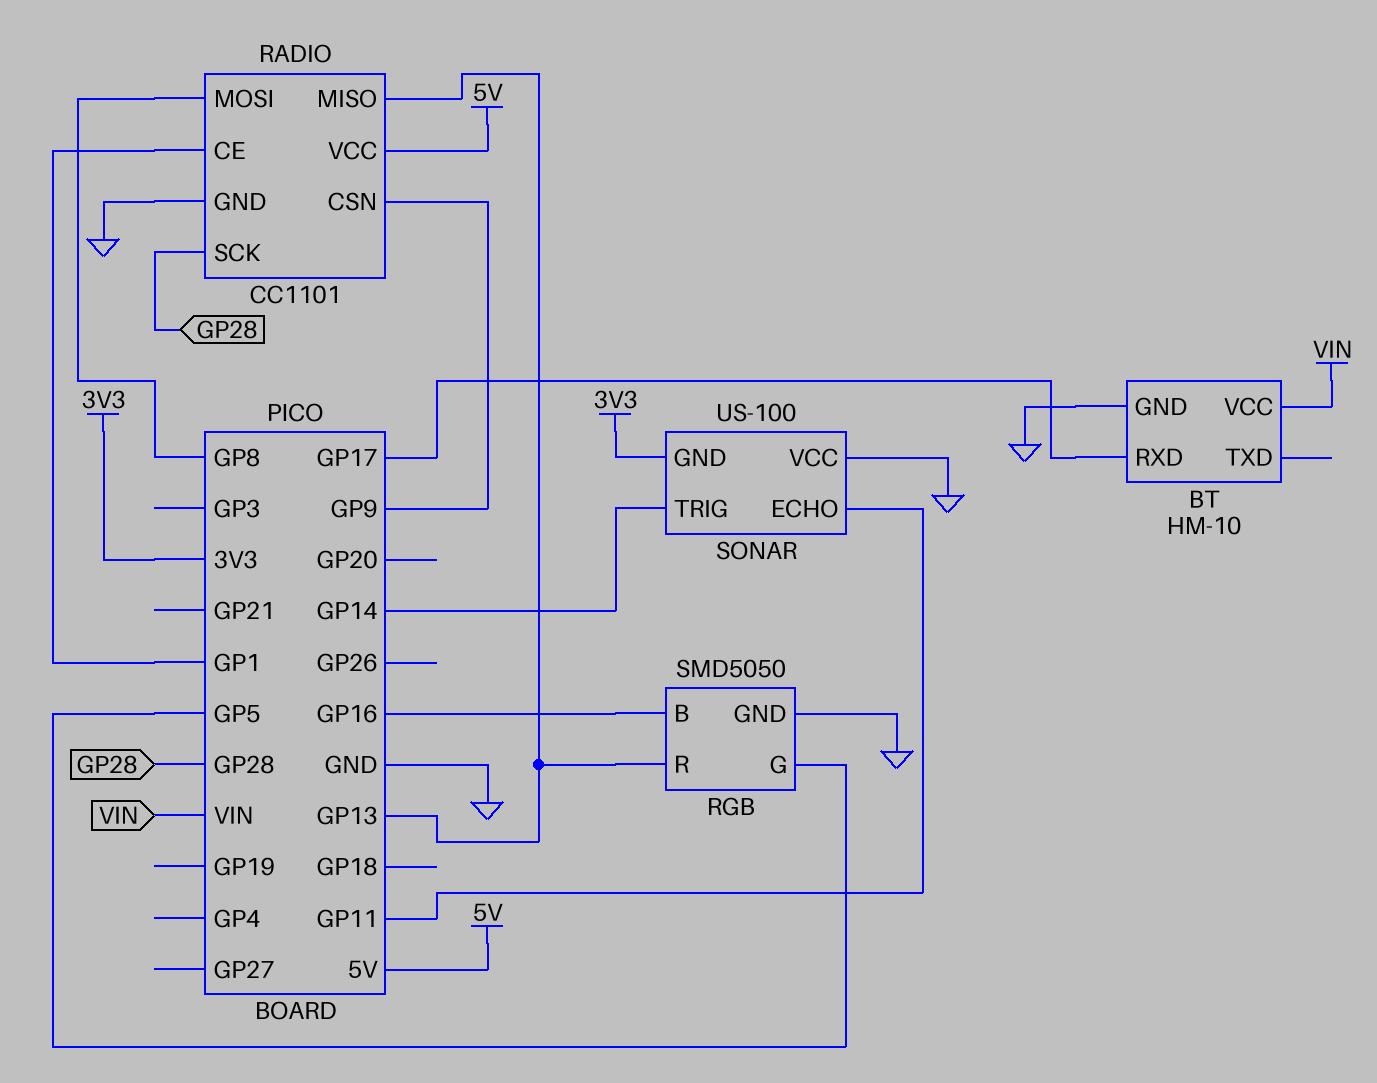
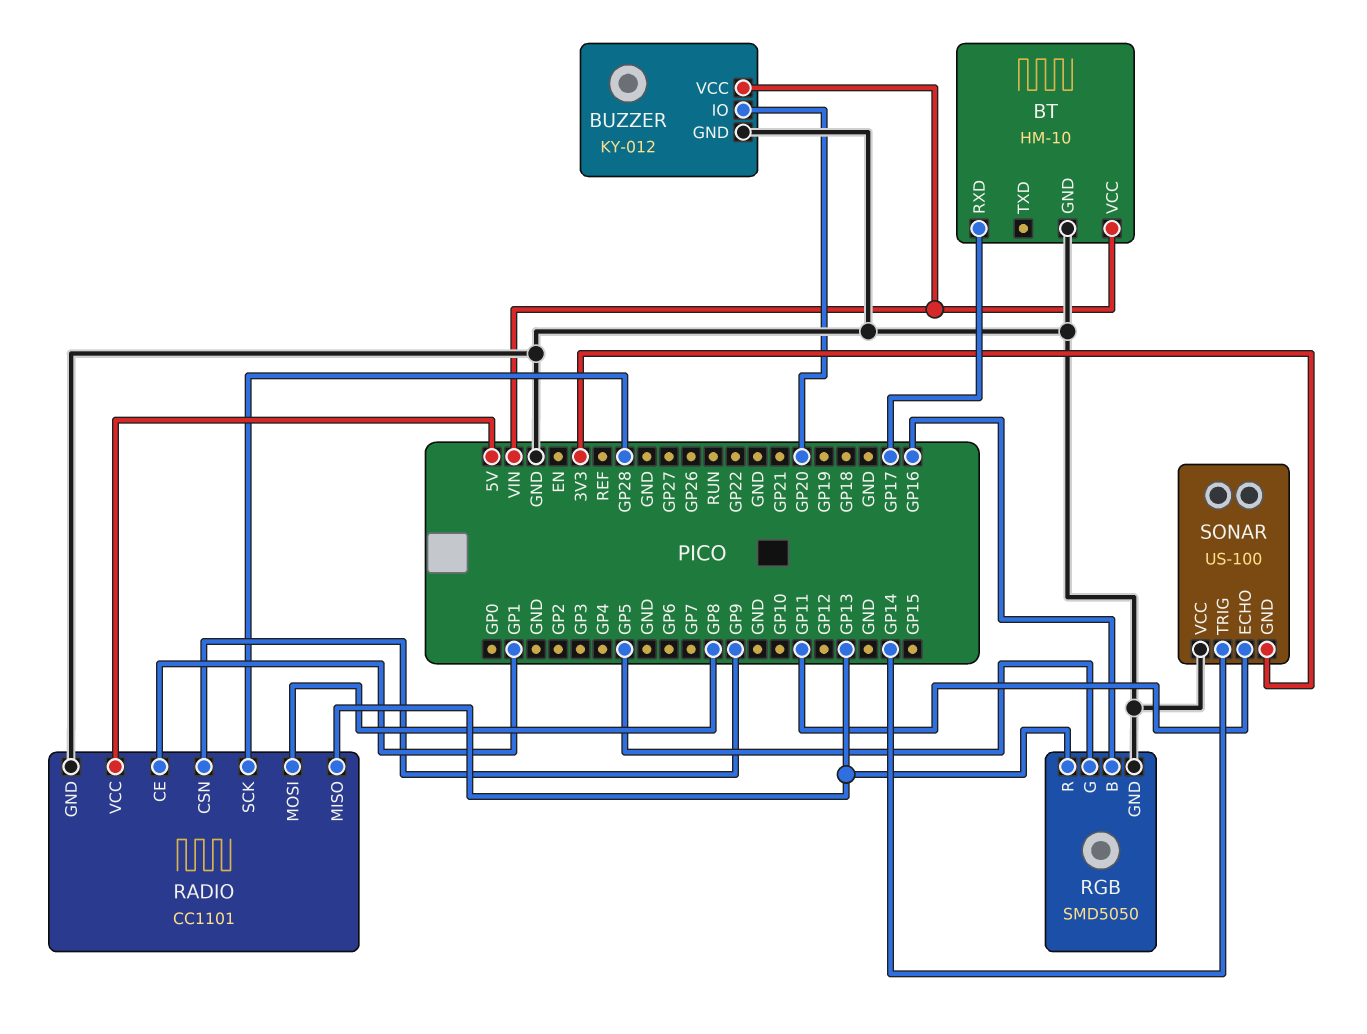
BUZZER: none -> KY-012
BUZZER pin GND: none -> GND
BUZZER pin IO: none -> GP20
BUZZER pin VCC: none -> VIN

